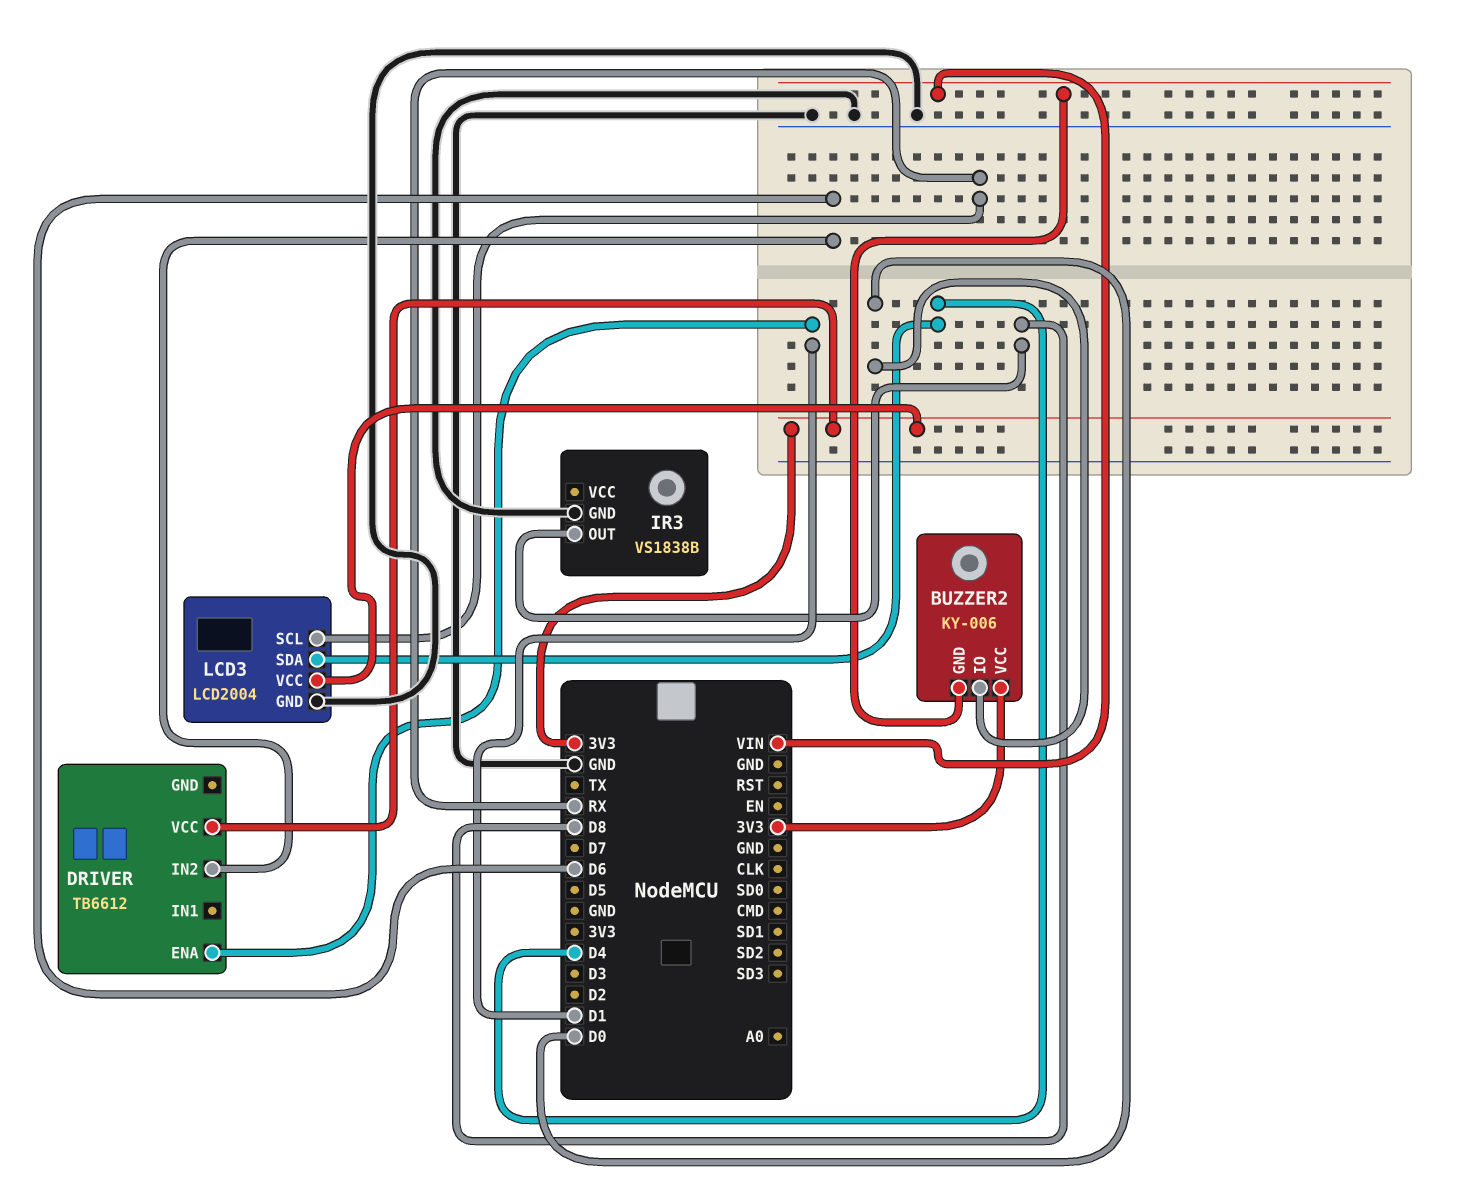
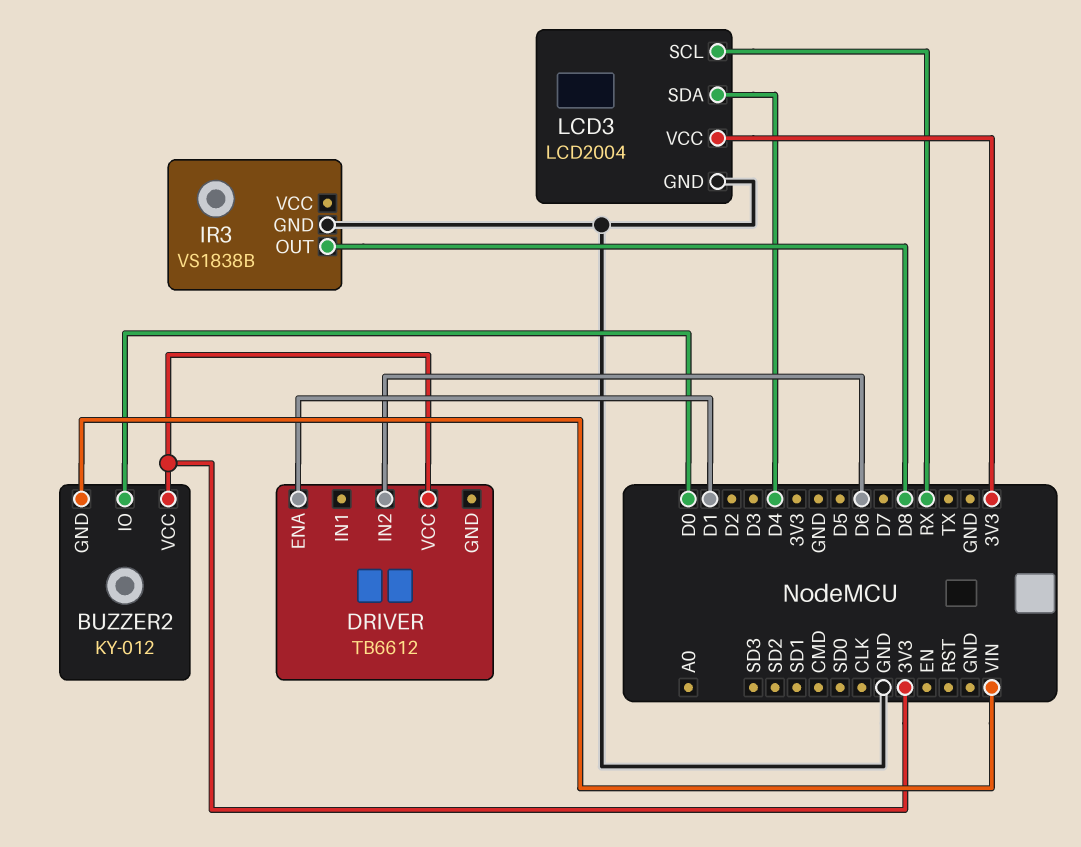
BUZZER2: KY-006 -> KY-012

